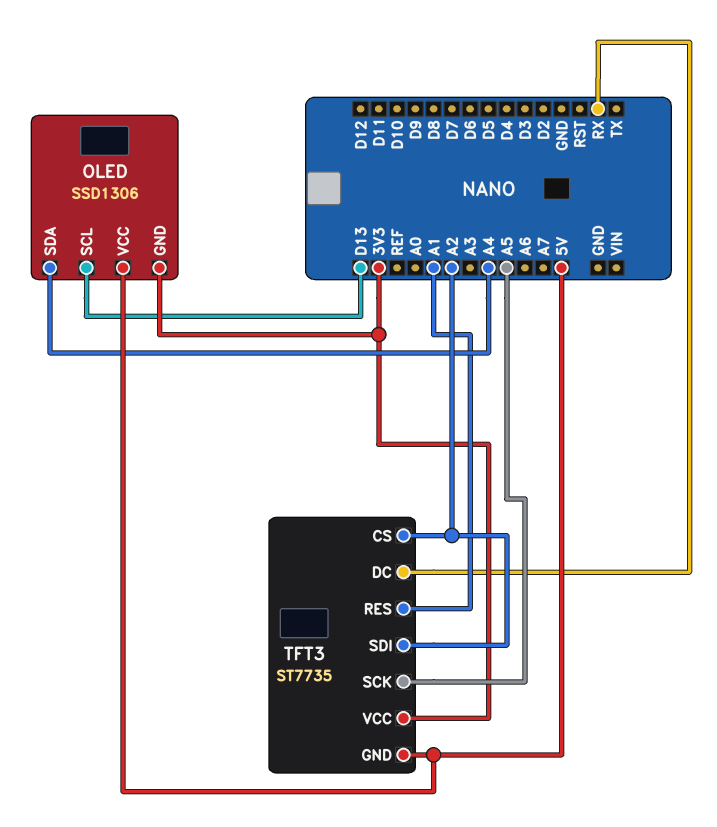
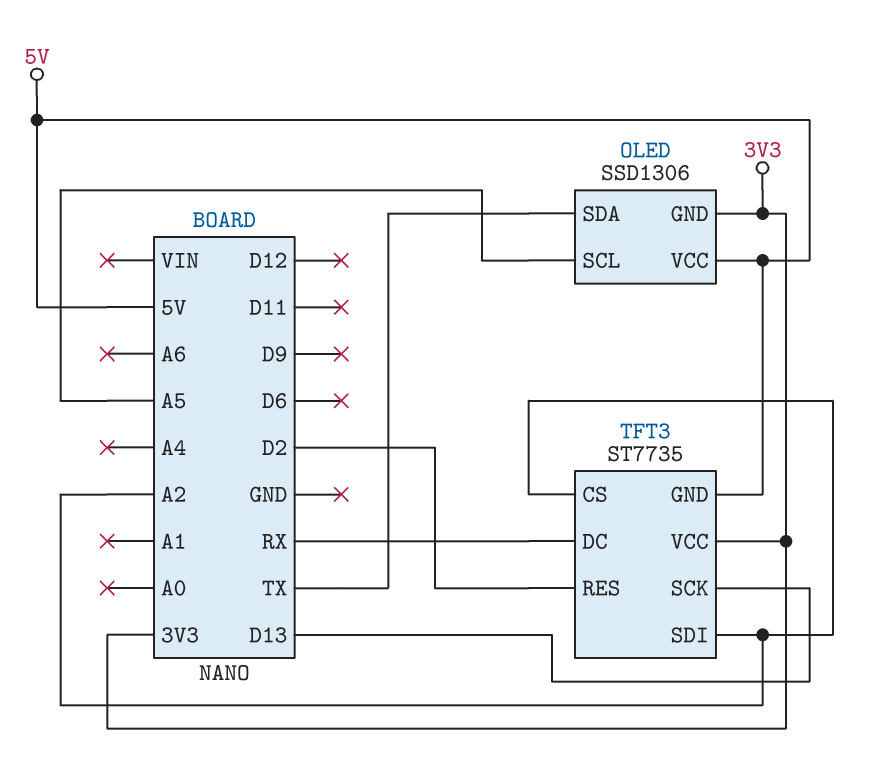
OLED pin SCL: D13 -> A5
OLED pin SDA: A4 -> TX
TFT3 pin RES: A1 -> D2
TFT3 pin SCK: A5 -> D13

